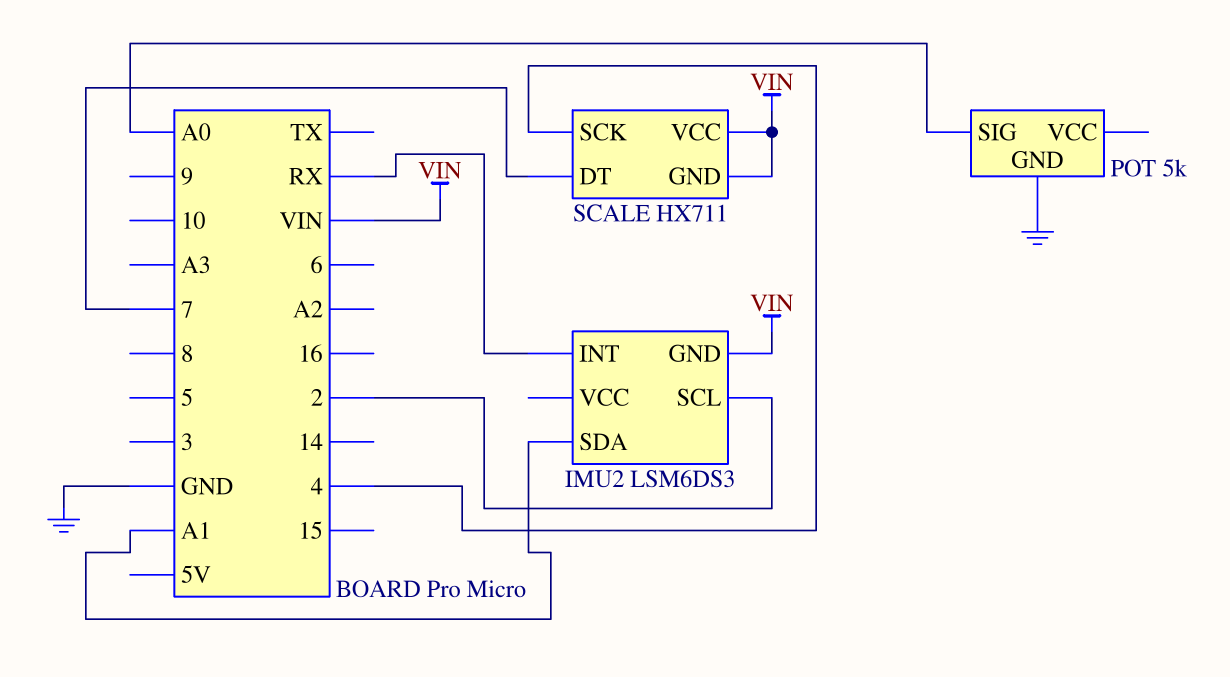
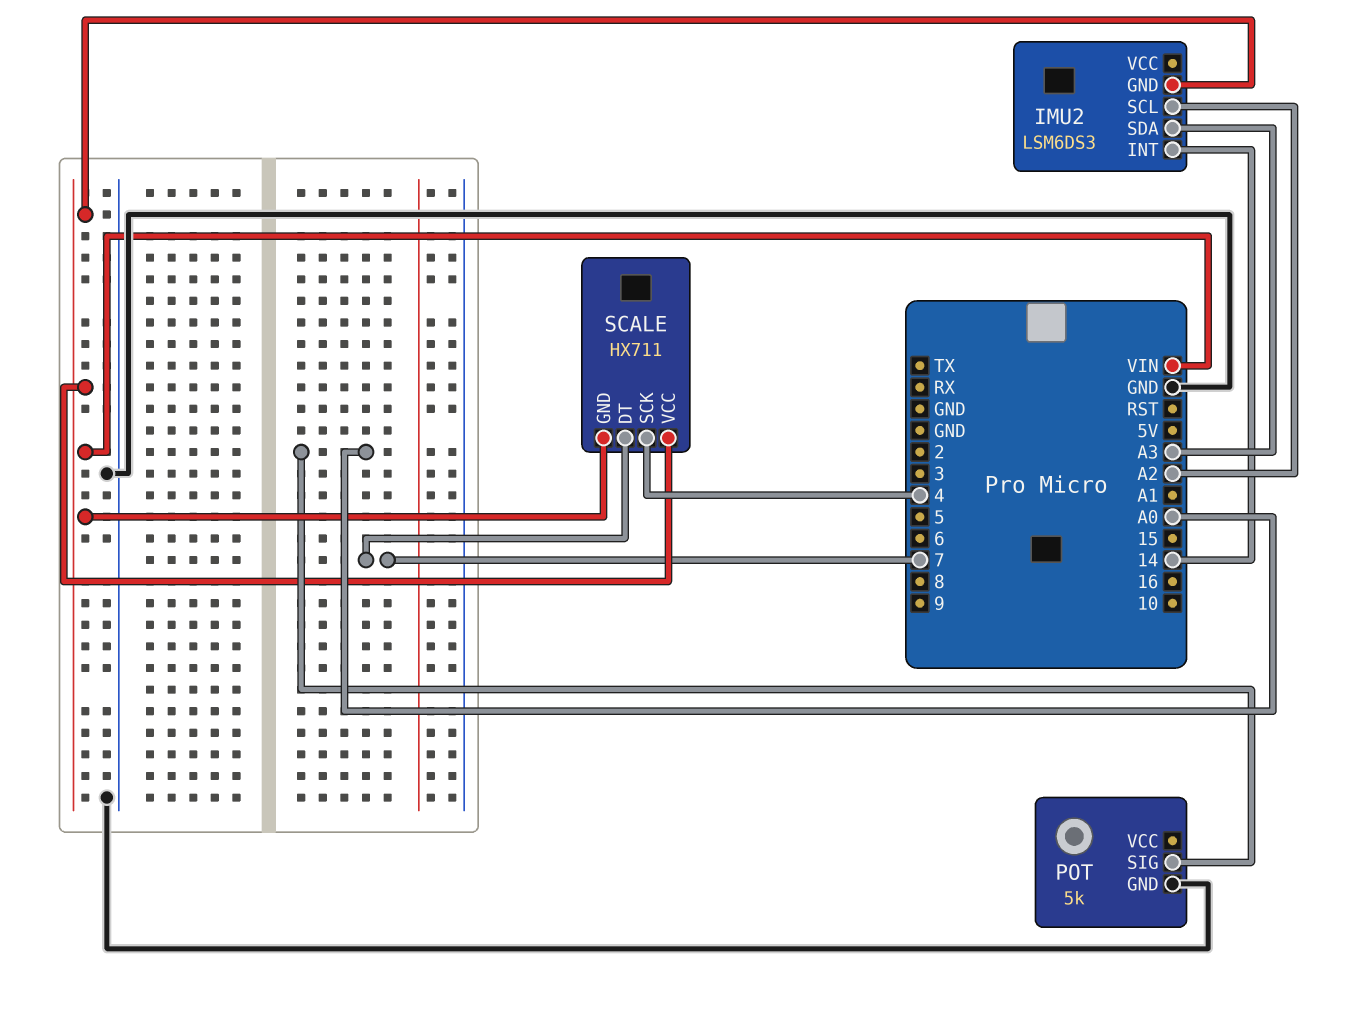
IMU2 pin INT: RX -> 14
IMU2 pin SCL: 2 -> A2
IMU2 pin SDA: A1 -> A3

